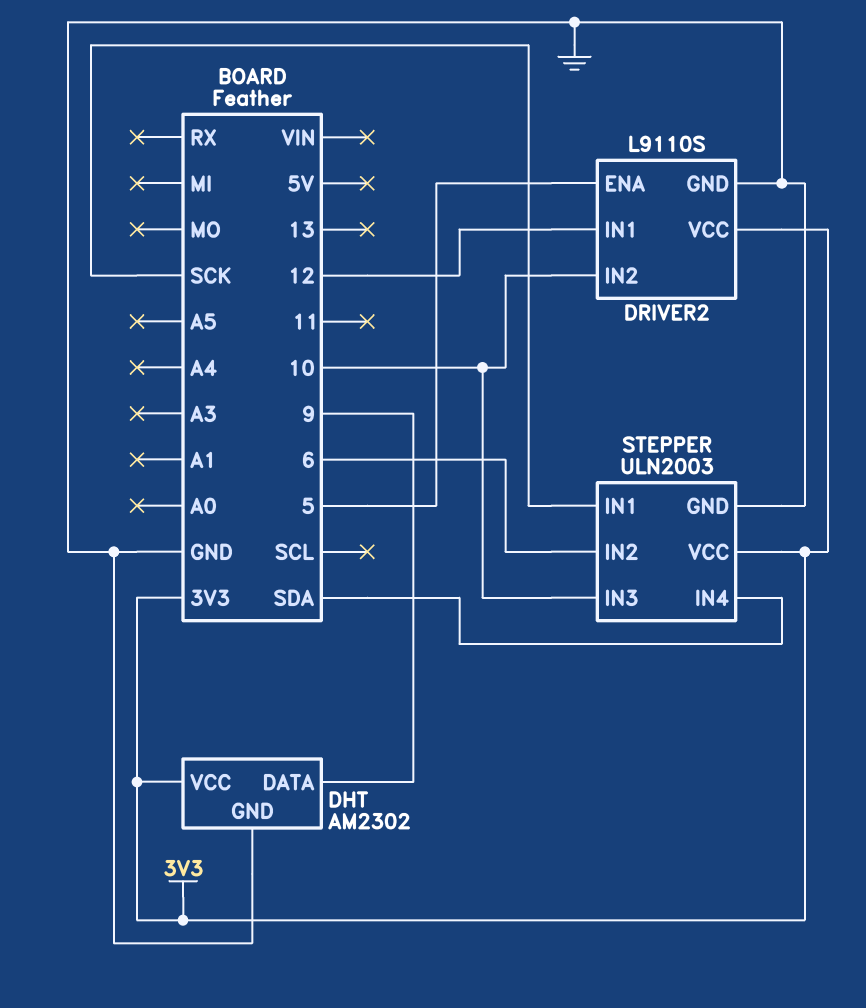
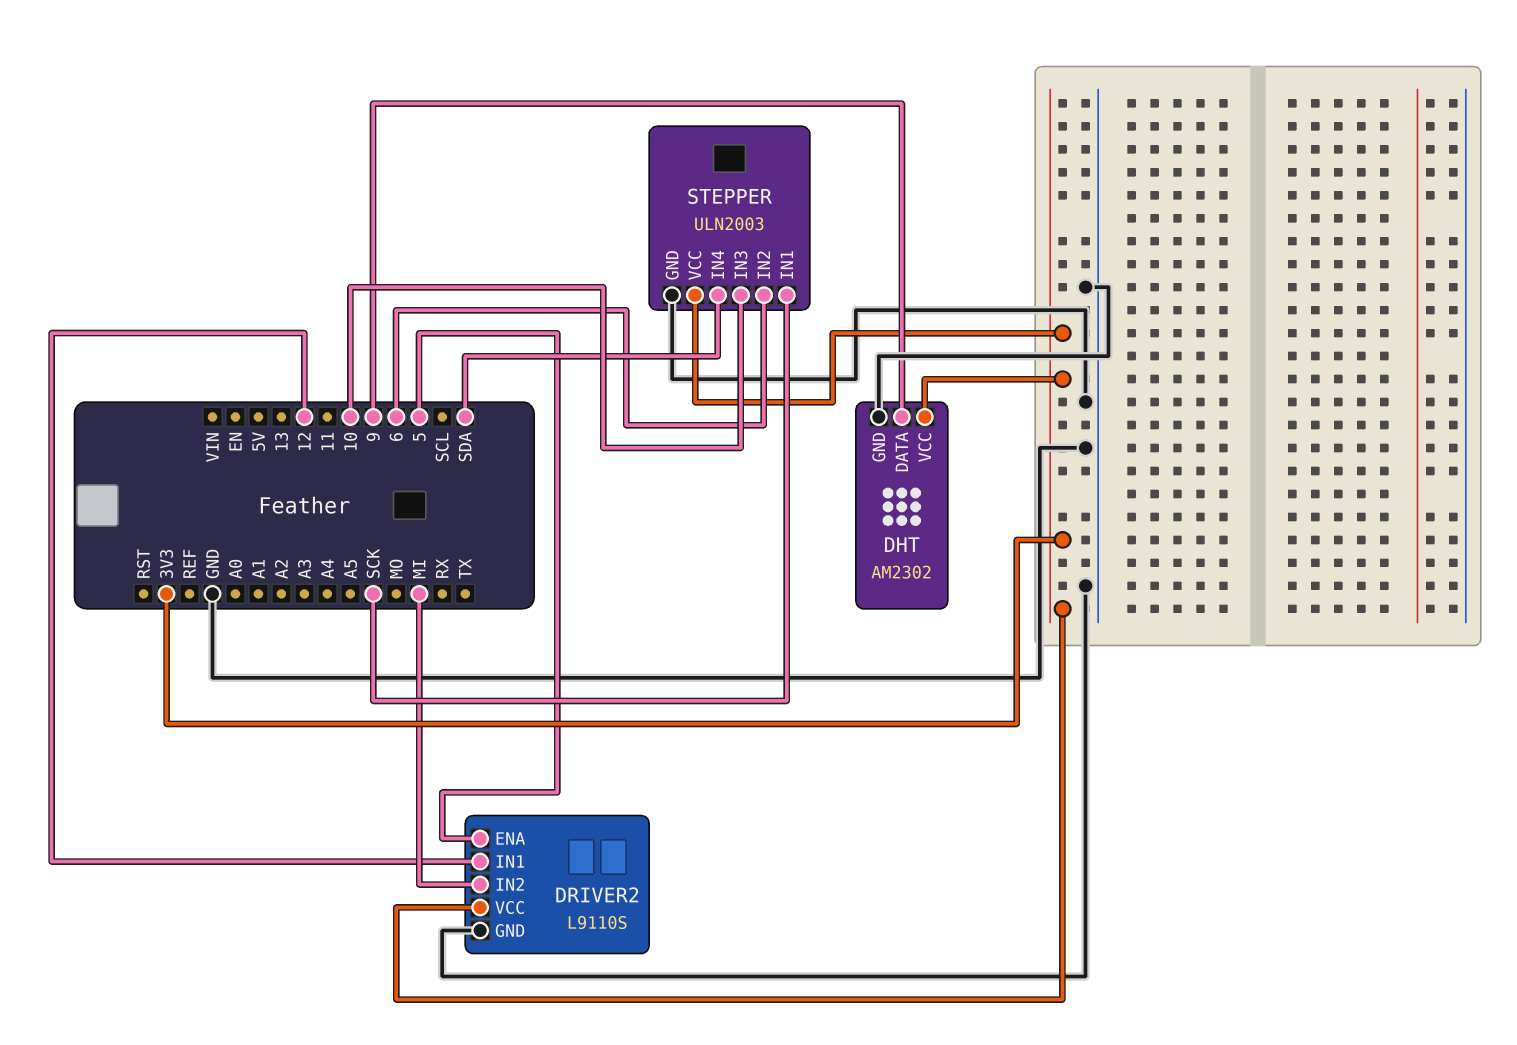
DRIVER2 pin IN2: 10 -> MI

